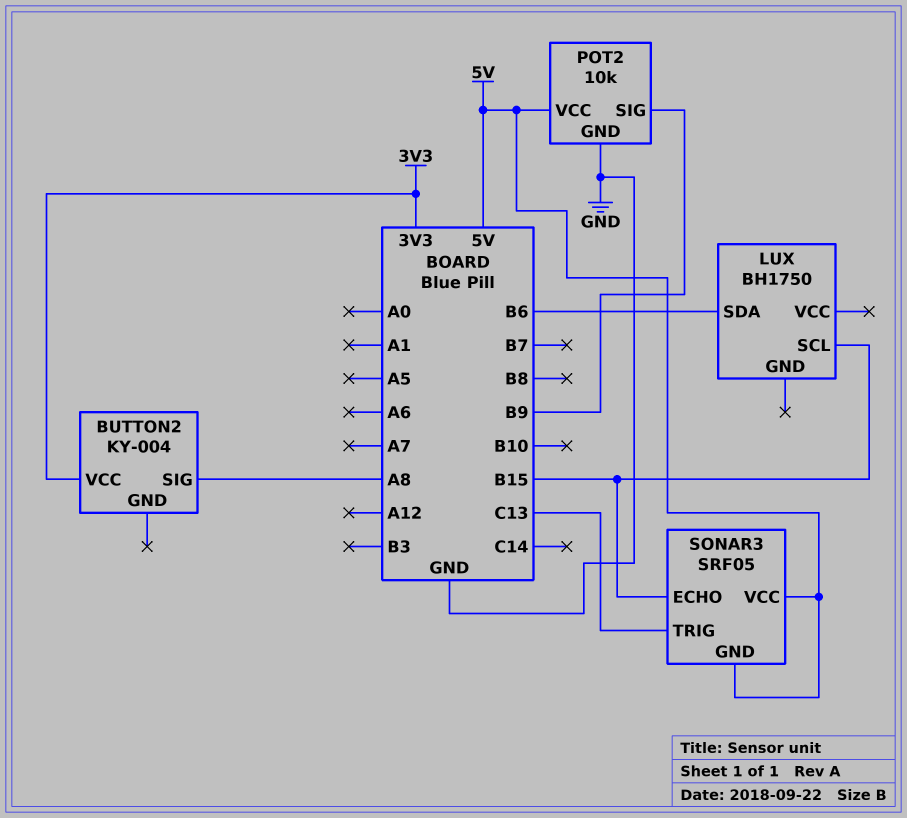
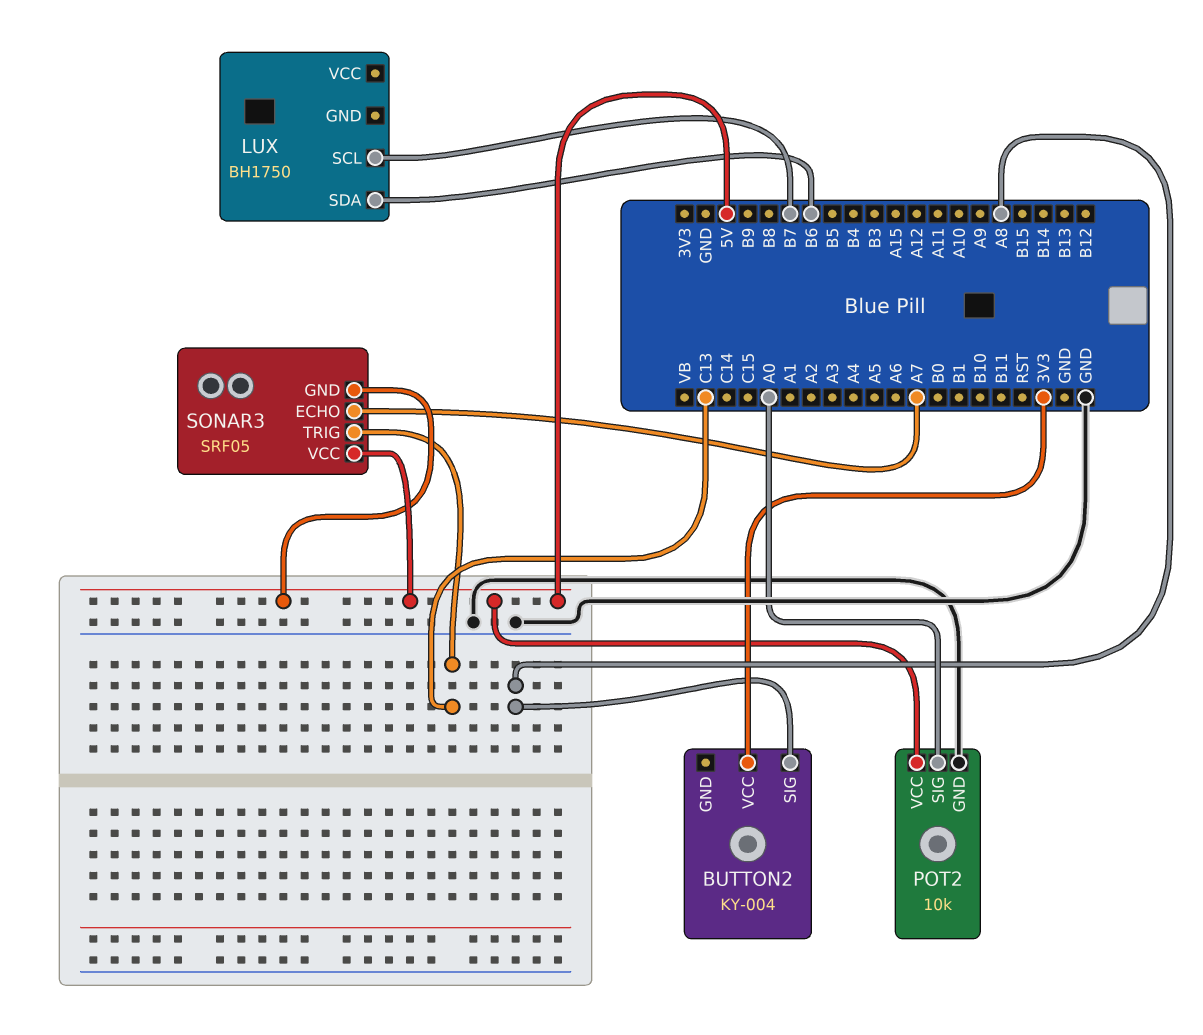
LUX pin SCL: B15 -> B7
POT2 pin SIG: B9 -> A0
SONAR3 pin ECHO: B15 -> A7

